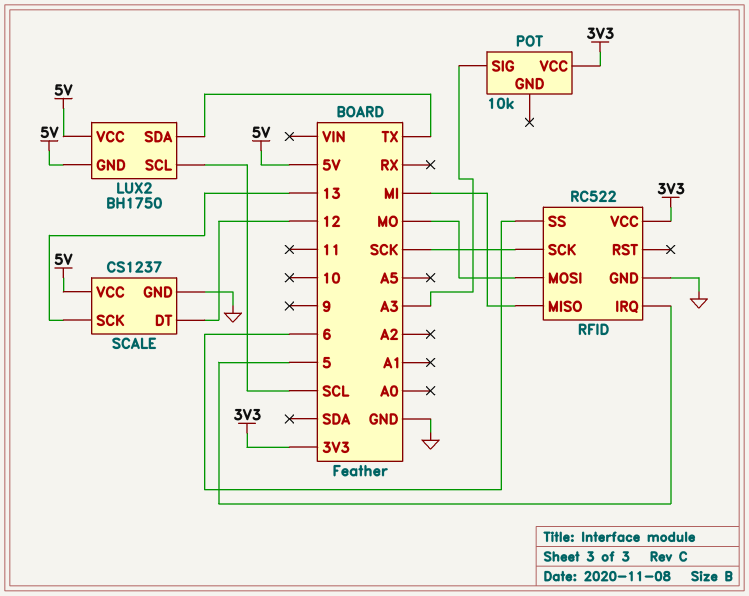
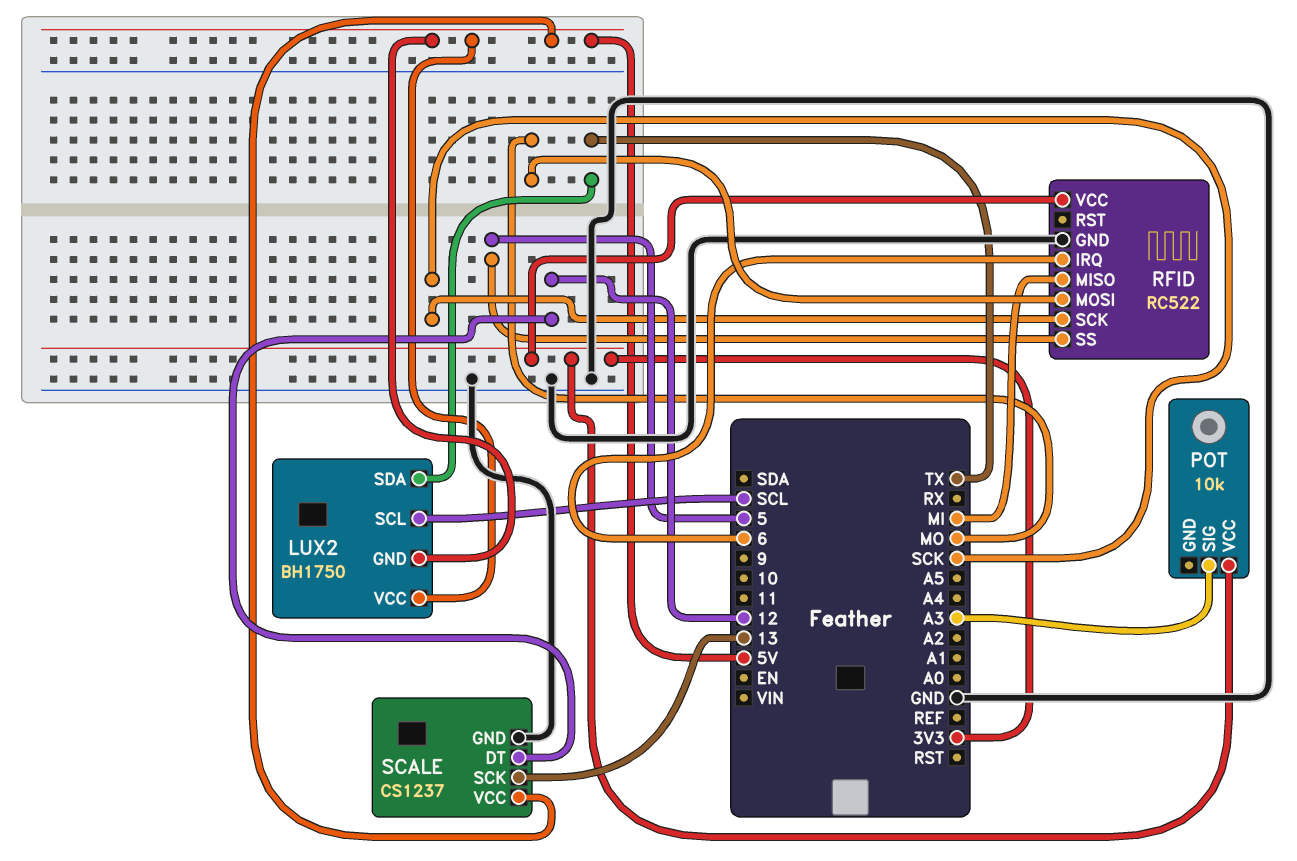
RFID pin IRQ: 5 -> 6
RFID pin SS: 6 -> 5

